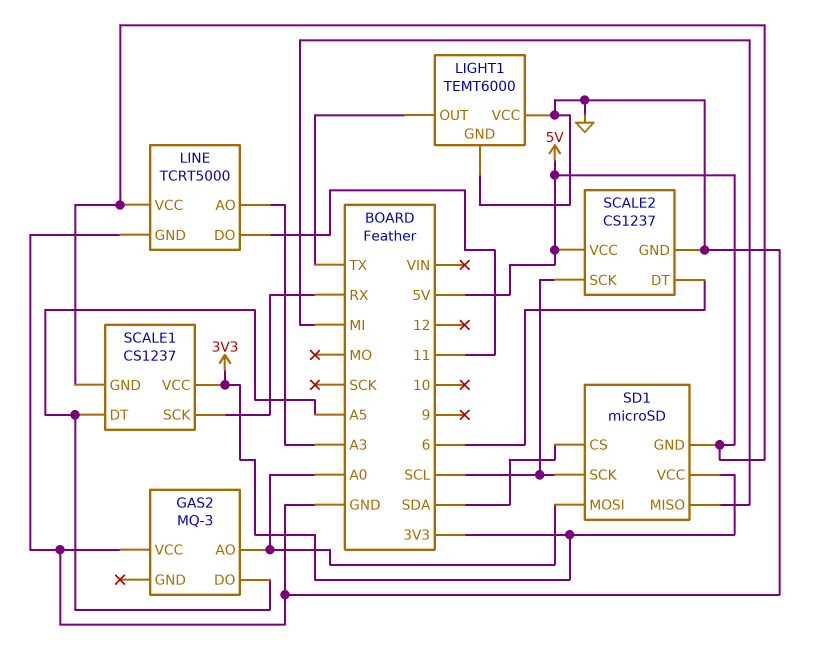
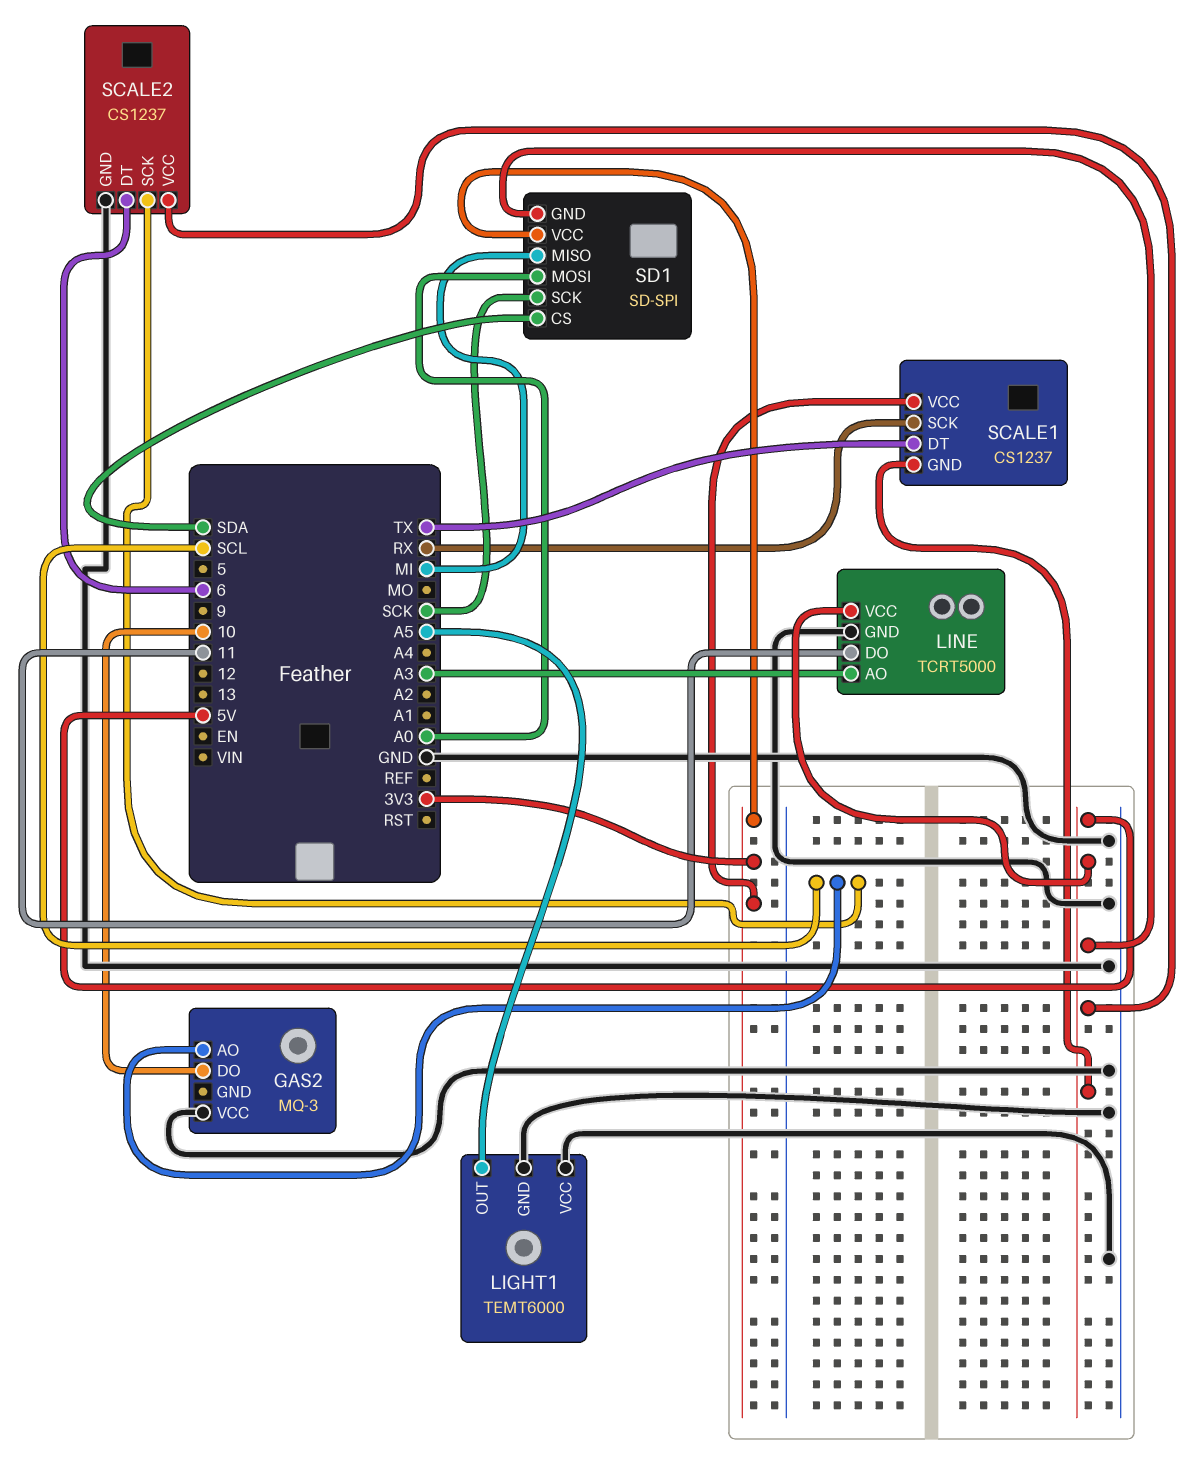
GAS2 pin AO: A0 -> SCL
GAS2 pin DO: A5 -> 10
LIGHT1 pin OUT: TX -> A5
SCALE1 pin DT: A5 -> TX
SD1: microSD -> SD-SPI
SD1 pin SCK: SCL -> SCK

